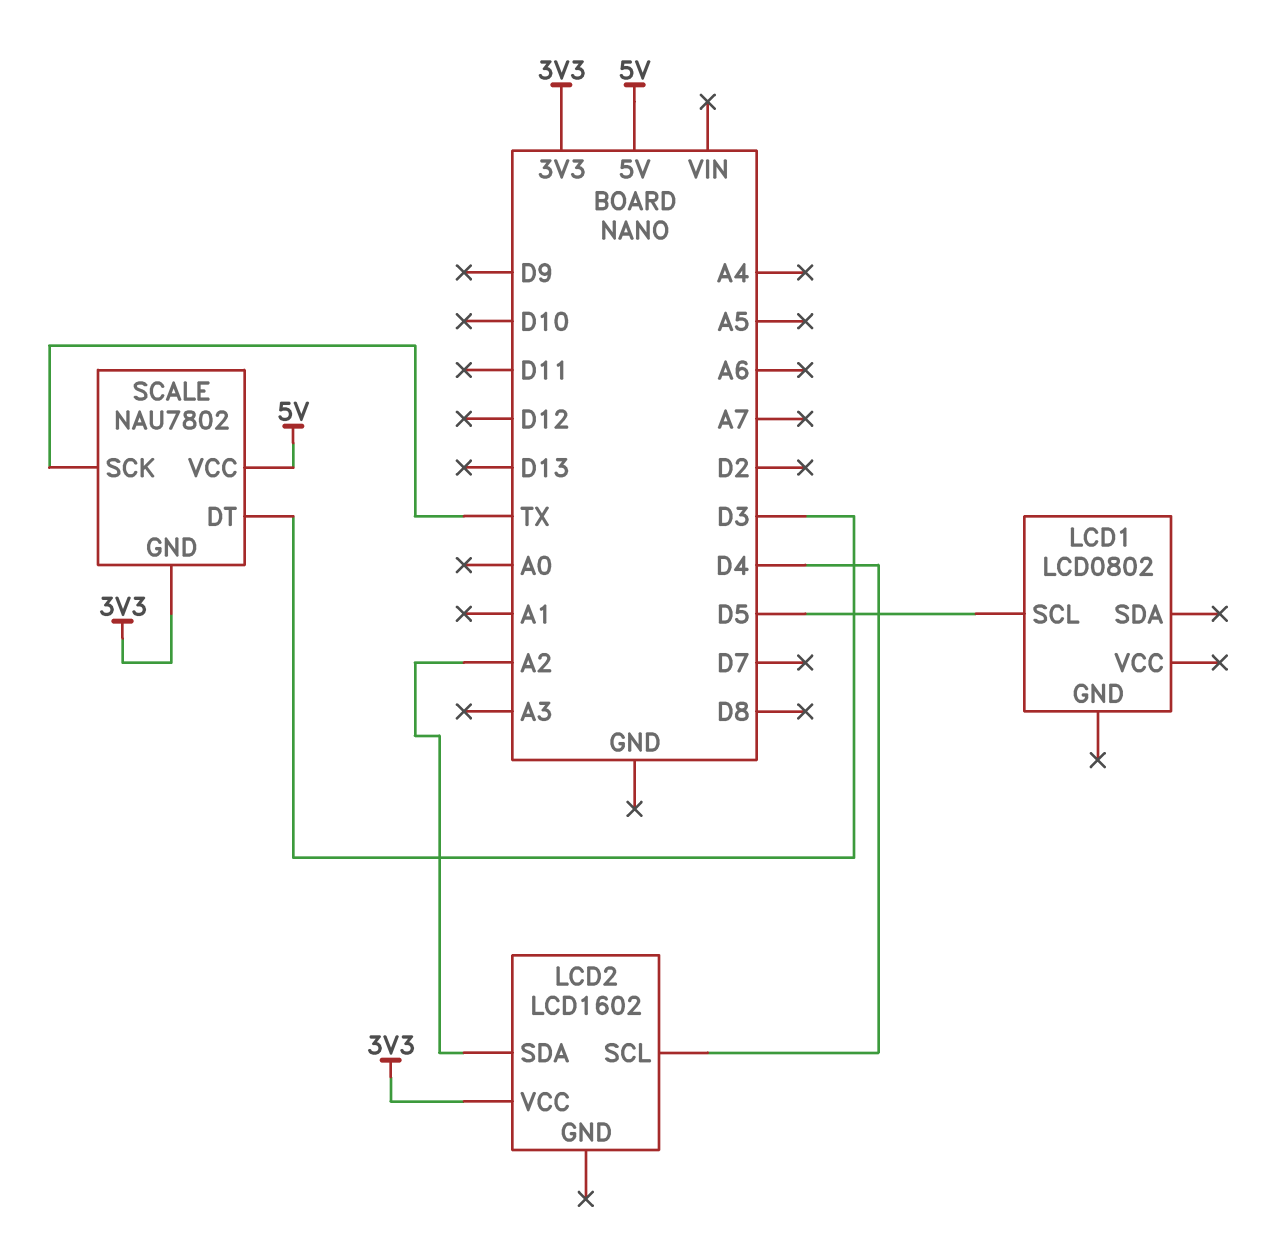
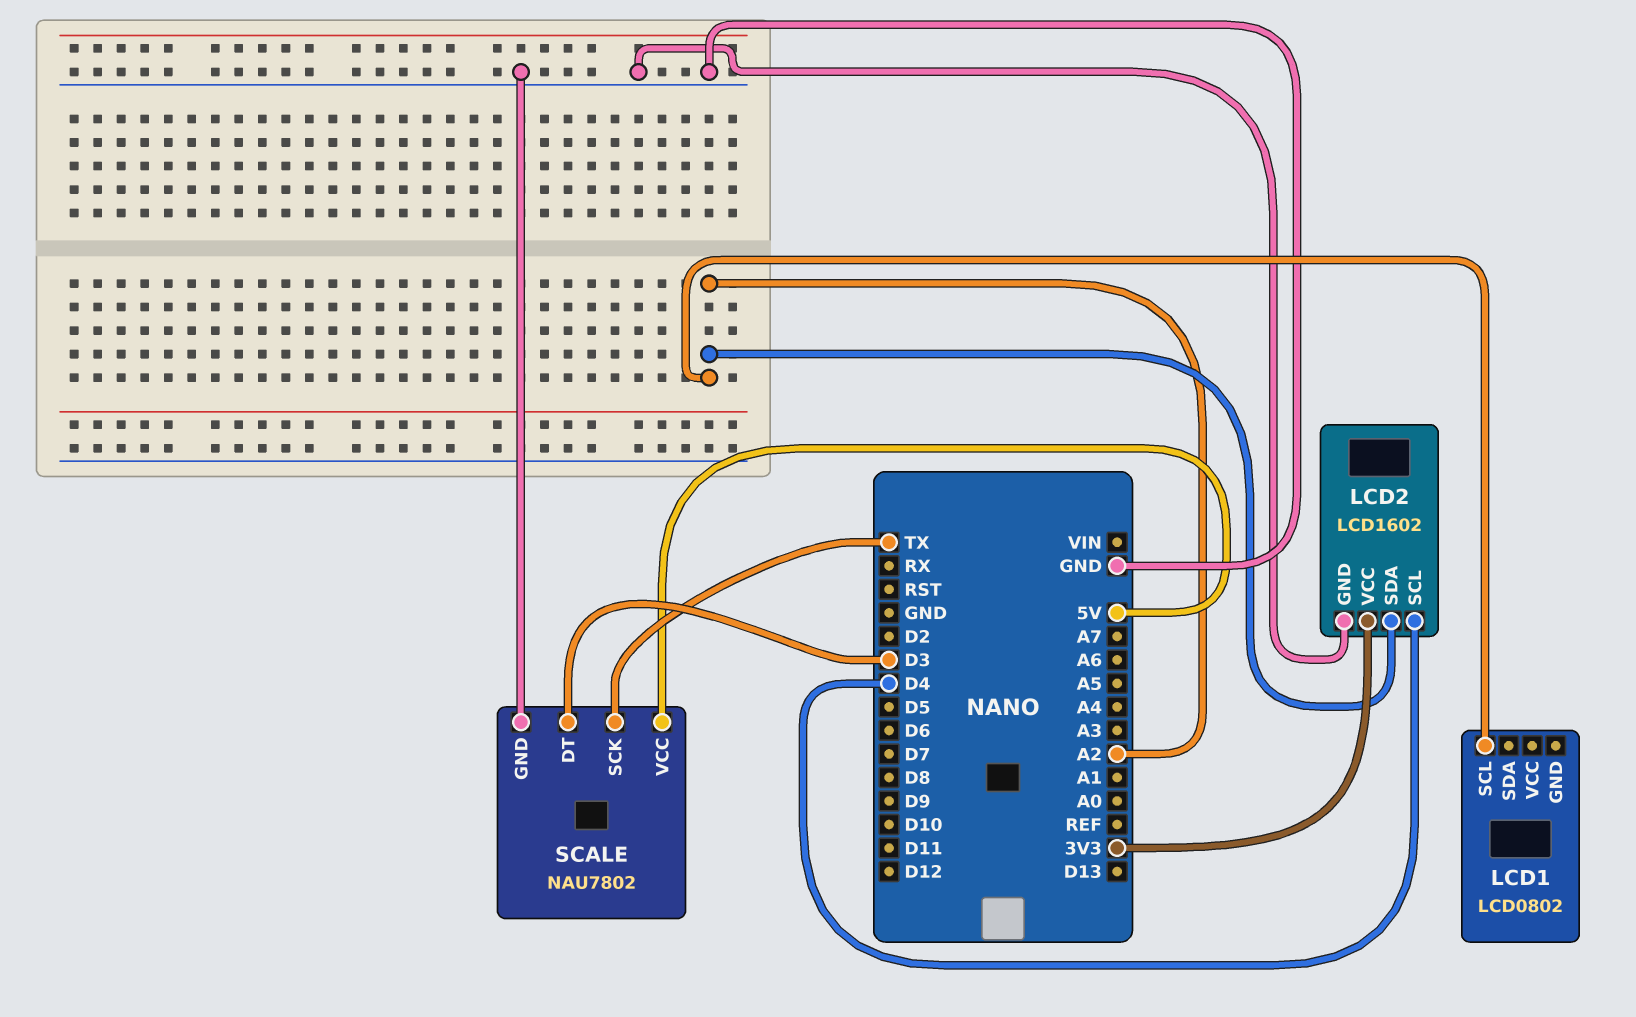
LCD1 pin SCL: D5 -> A2
LCD2 pin GND: none -> GND
SCALE pin GND: 3V3 -> GND

